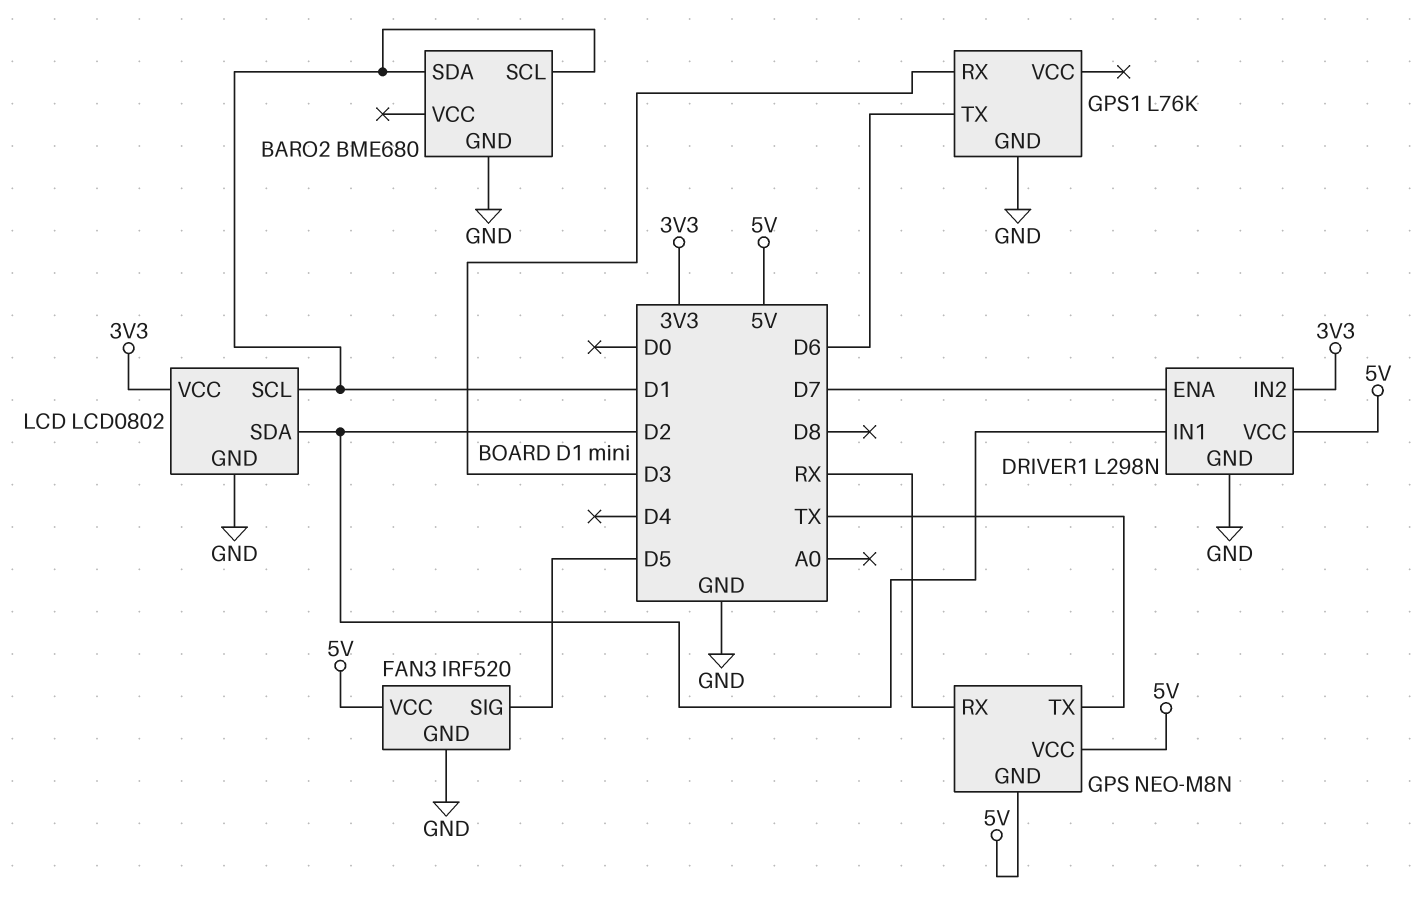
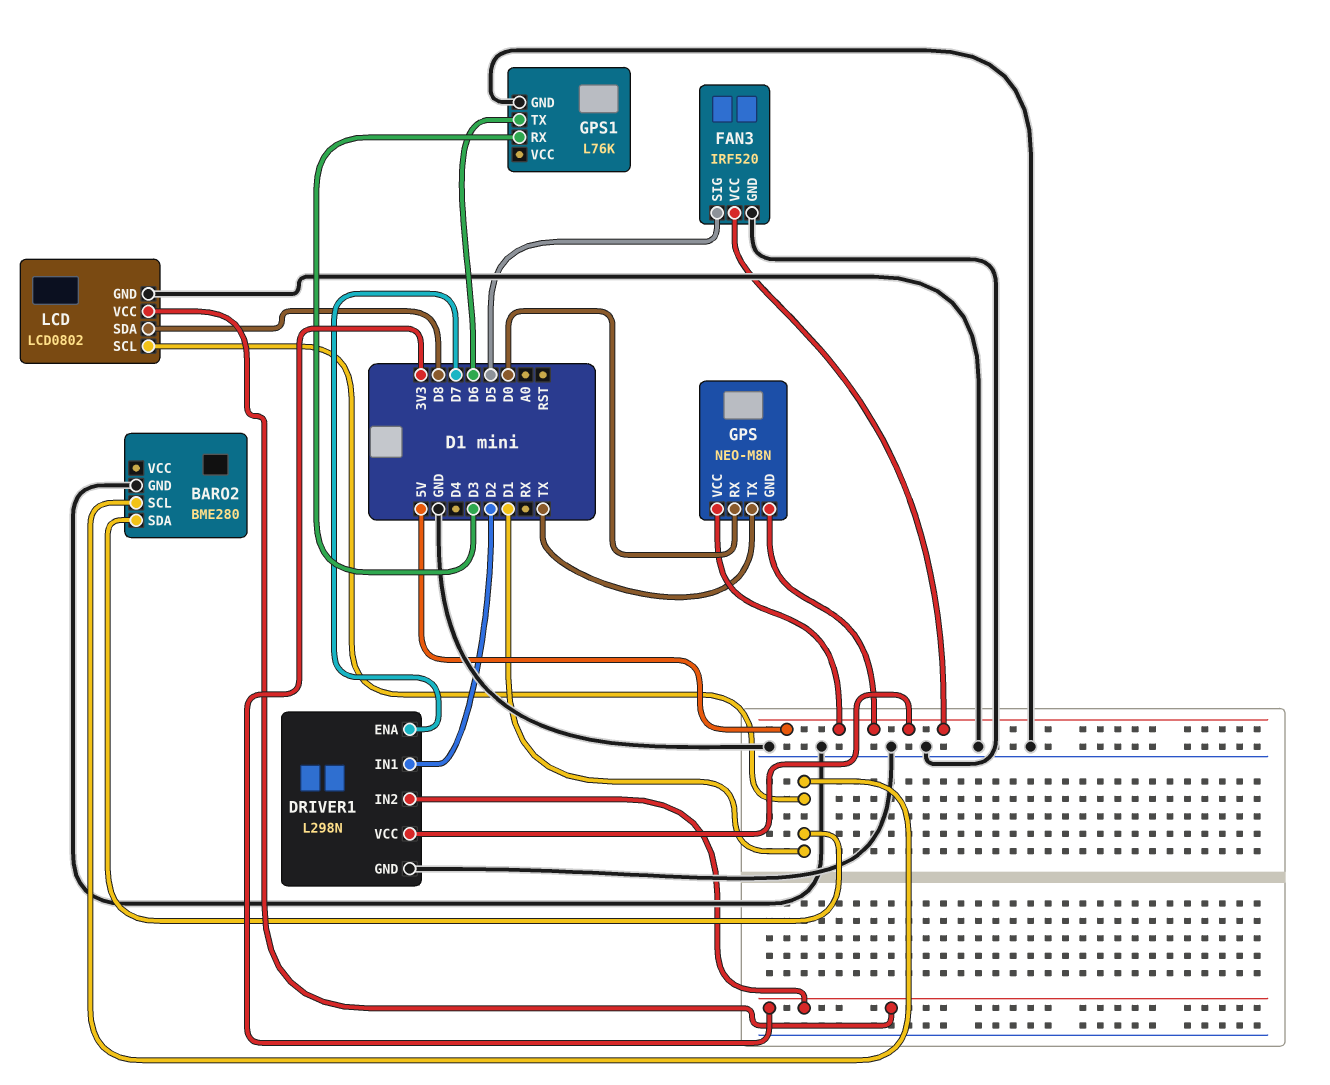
BARO2: BME680 -> BME280
GPS pin RX: RX -> D0
LCD pin SDA: D2 -> D8

